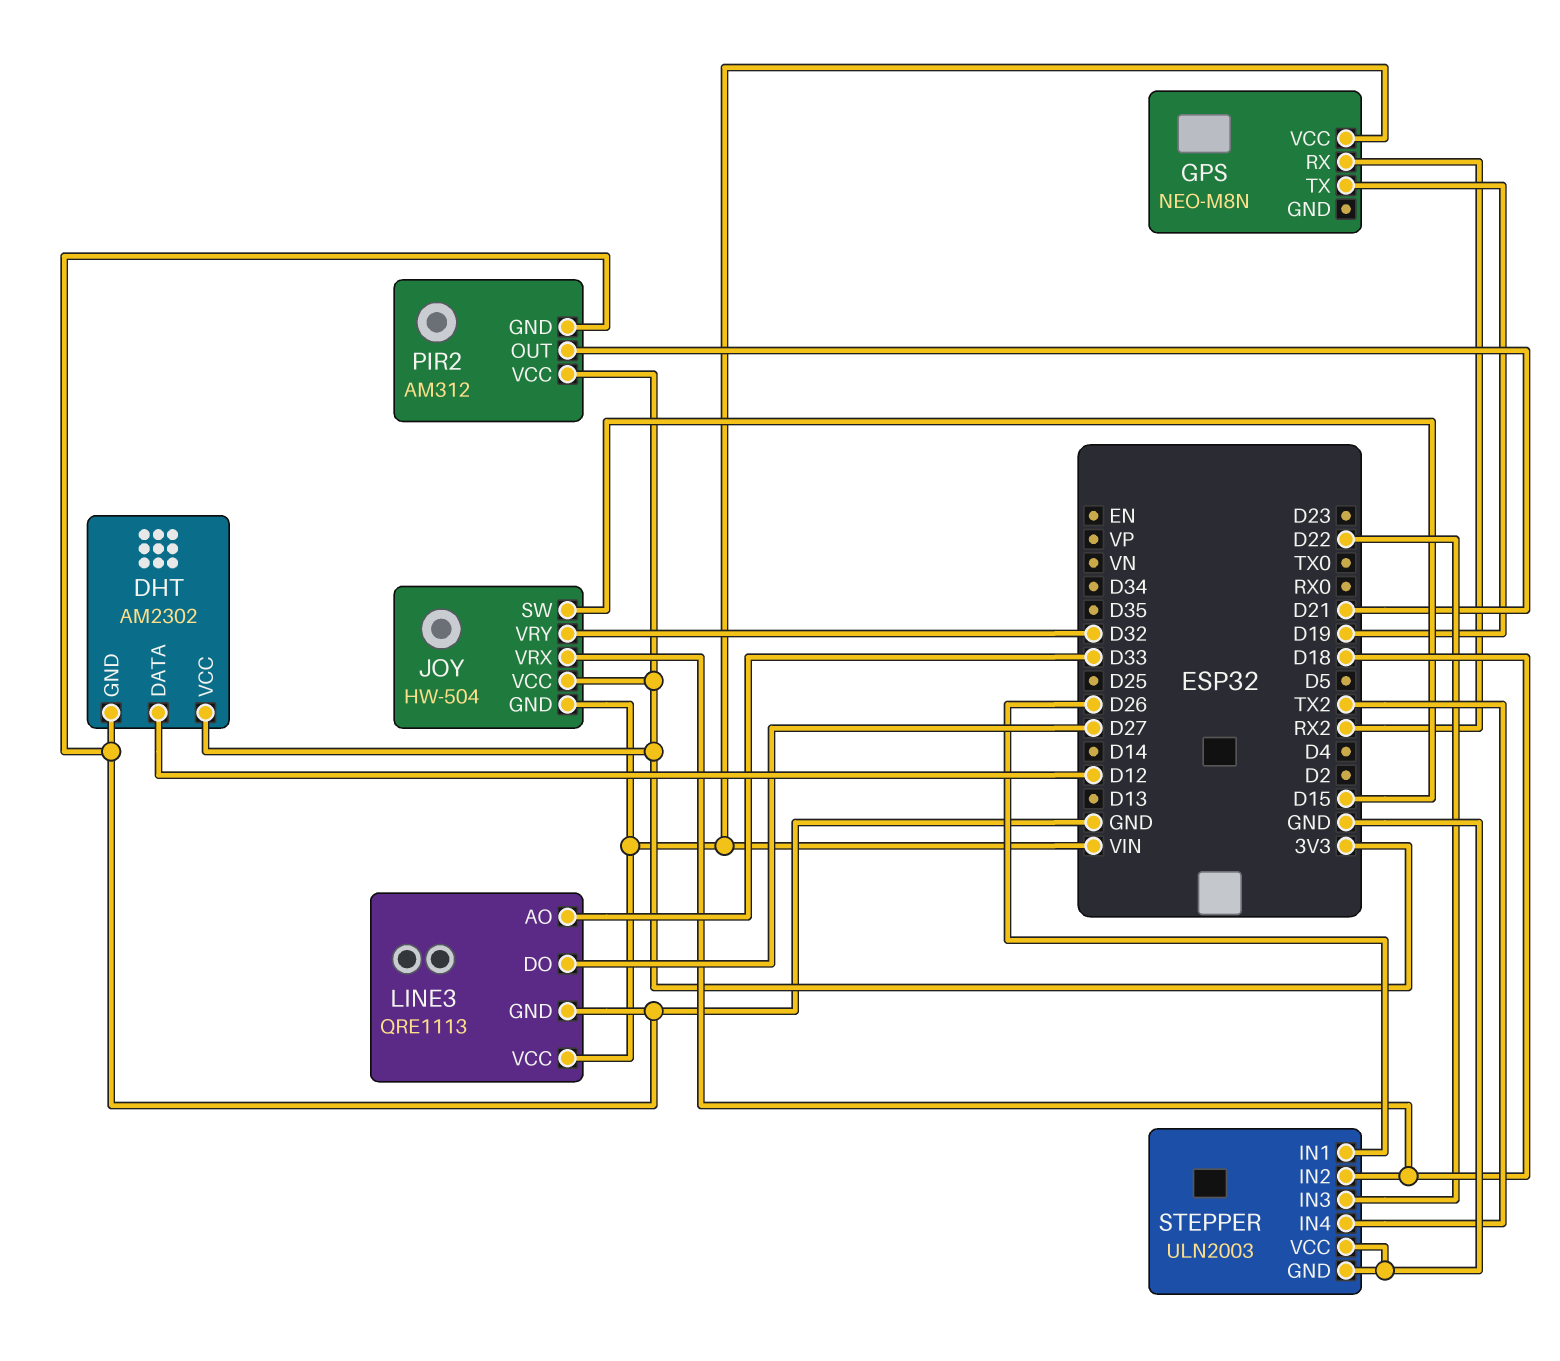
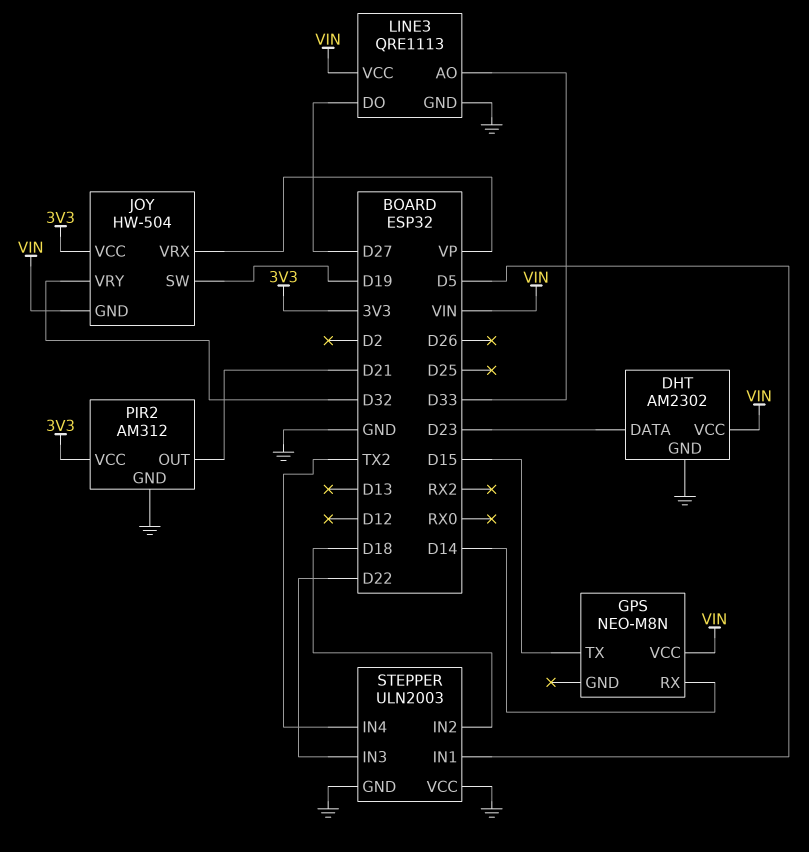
DHT pin DATA: D12 -> D23
DHT pin VCC: 3V3 -> VIN
GPS pin RX: RX2 -> D14
GPS pin TX: D19 -> D15
JOY pin SW: D15 -> D19
JOY pin VRX: D18 -> VP
STEPPER pin IN1: D26 -> D5

